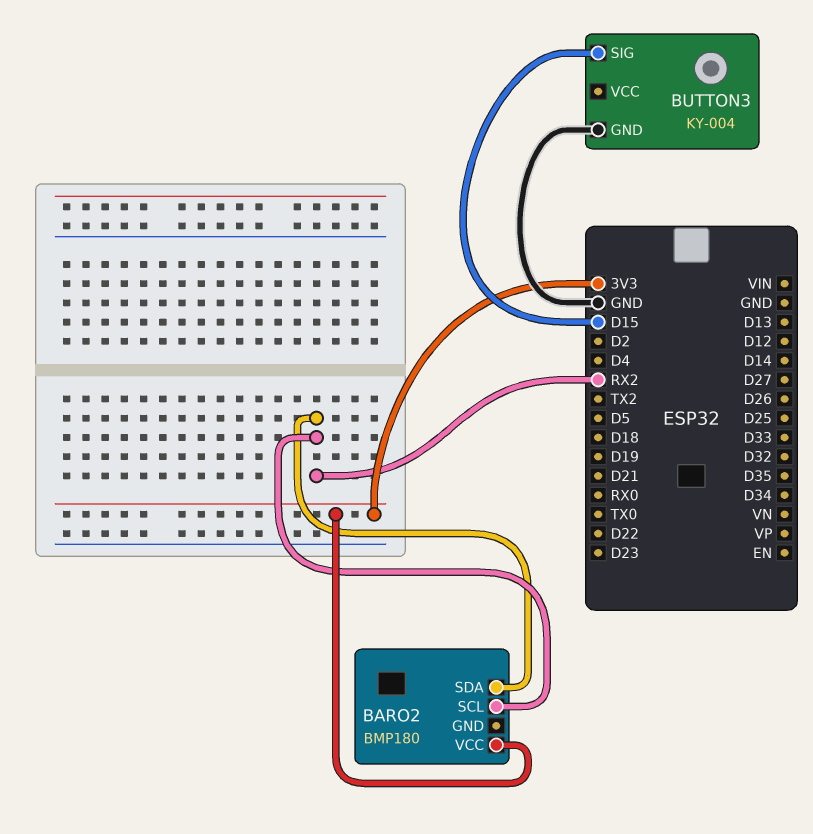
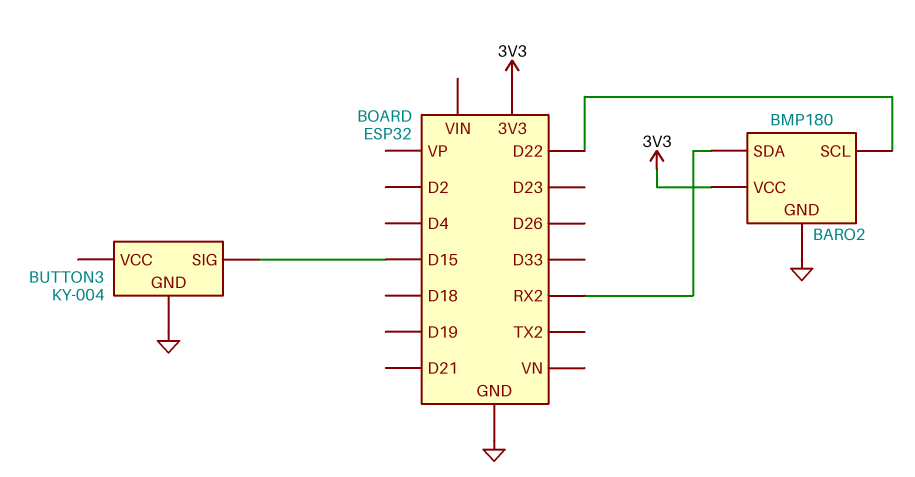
BARO2 pin GND: none -> GND
BARO2 pin SCL: RX2 -> D22

